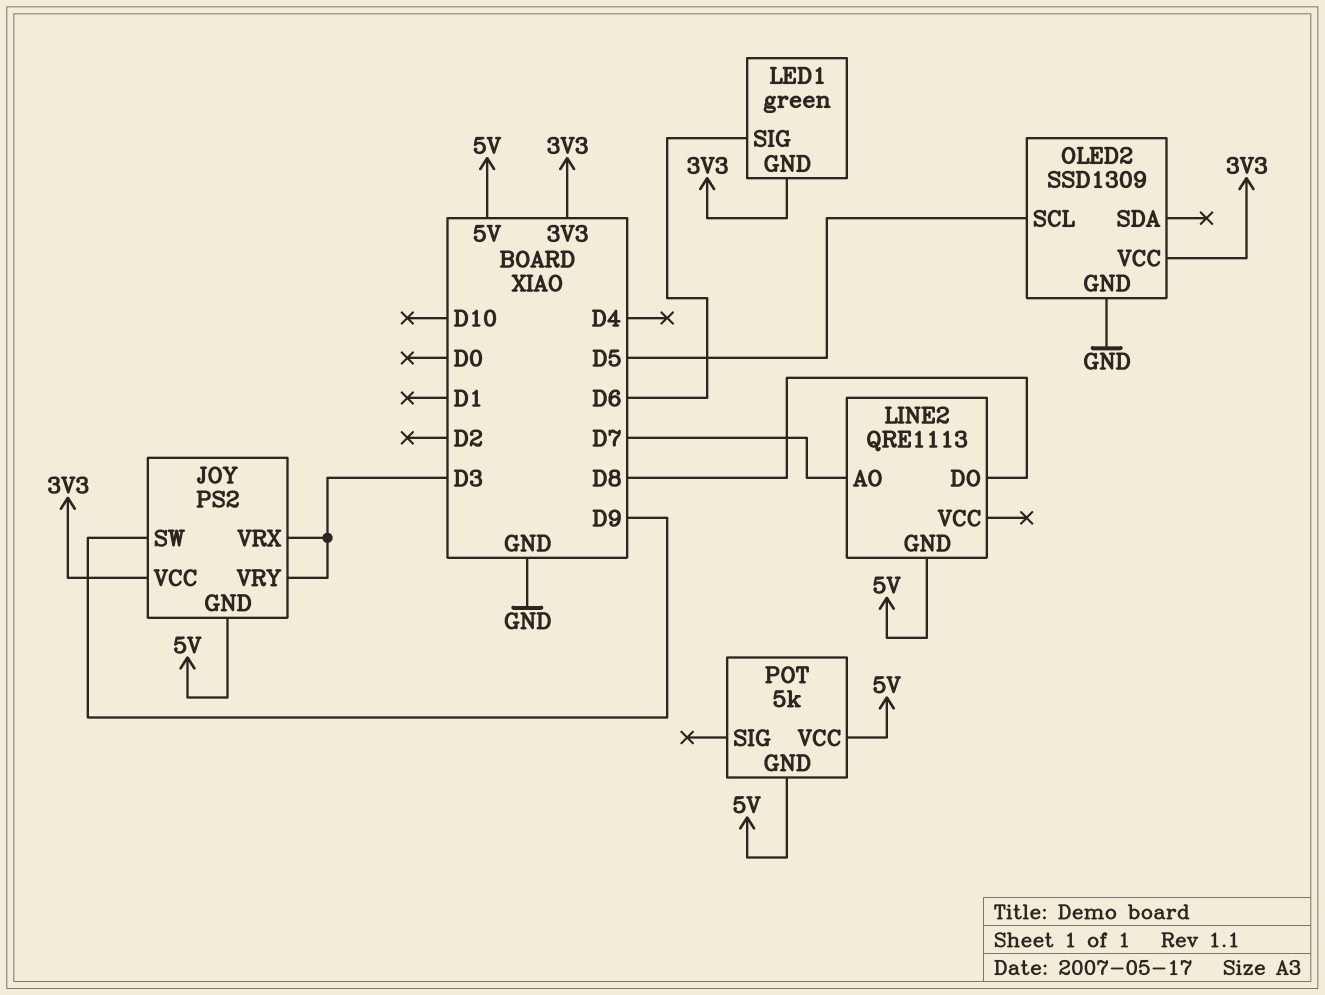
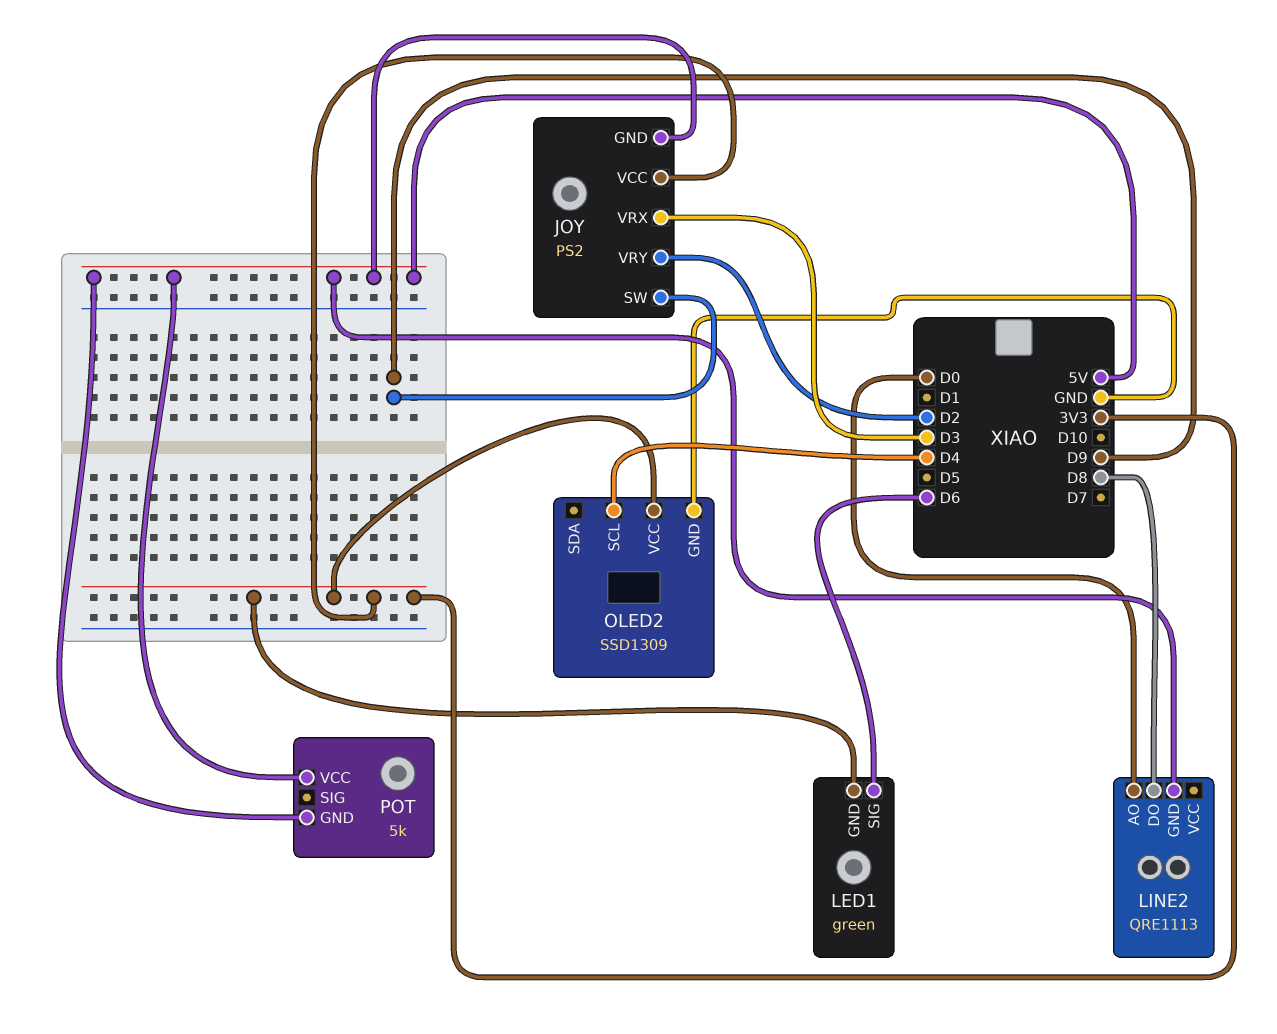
JOY pin VRY: D3 -> D2
LINE2 pin AO: D7 -> D0
OLED2 pin SCL: D5 -> D4

